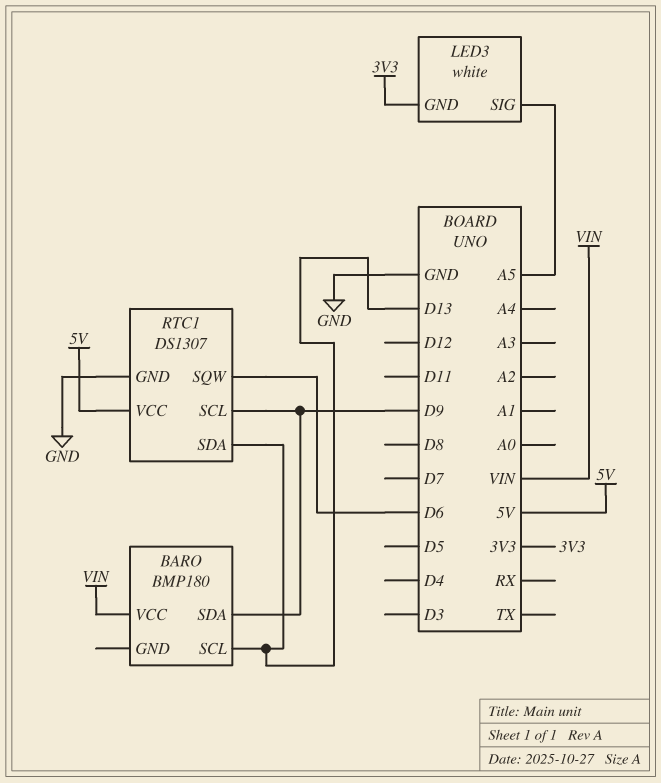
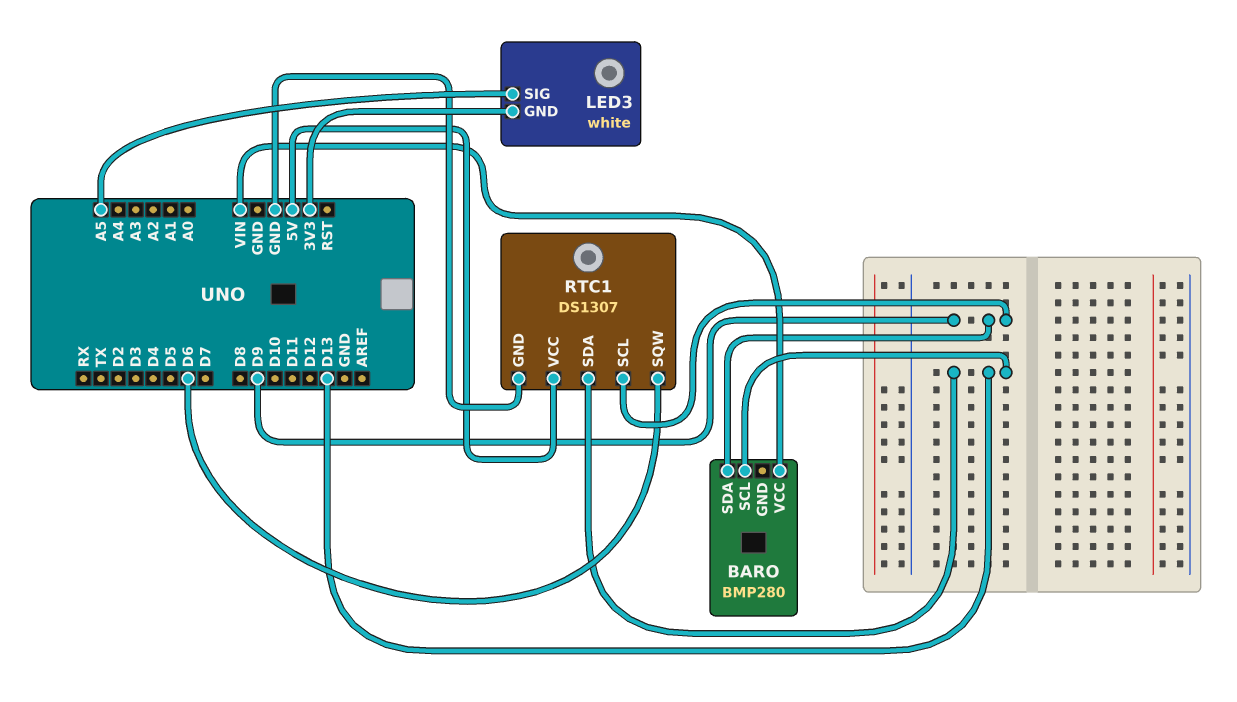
BARO: BMP180 -> BMP280

